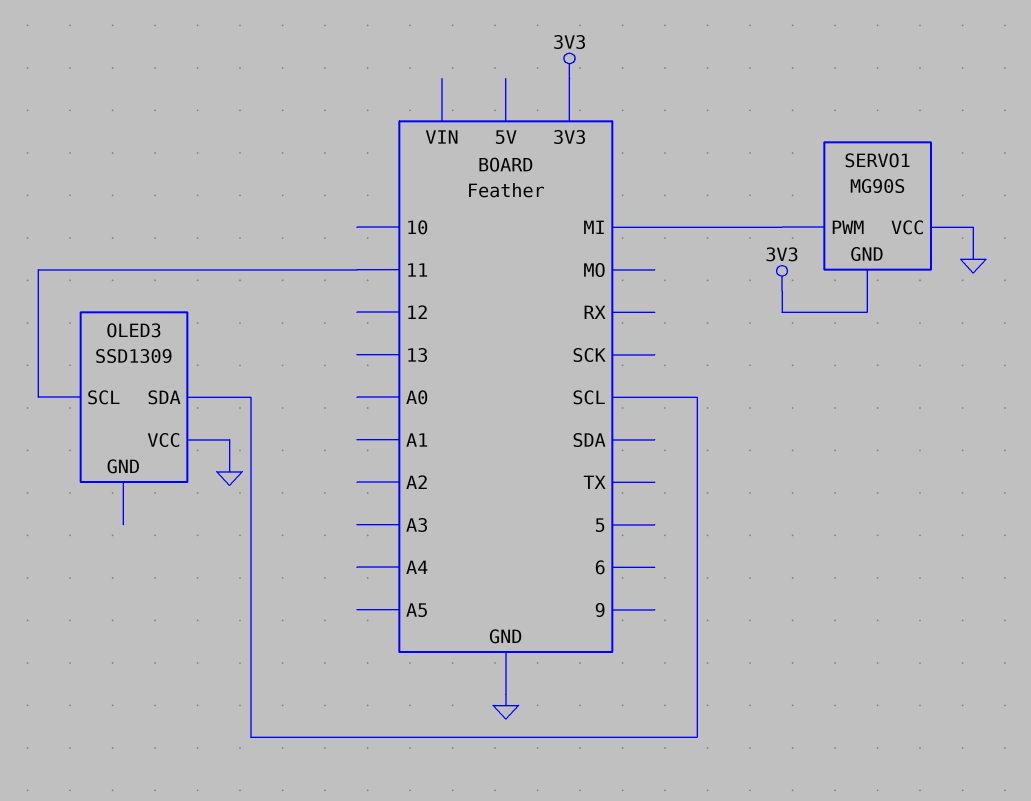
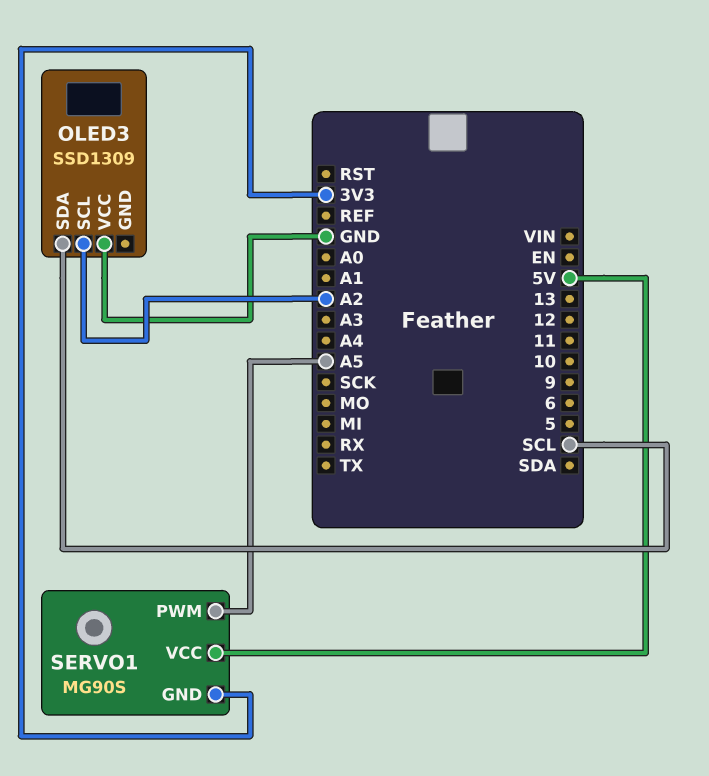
OLED3 pin SCL: 11 -> A2
SERVO1 pin PWM: MI -> A5
SERVO1 pin VCC: GND -> 5V

